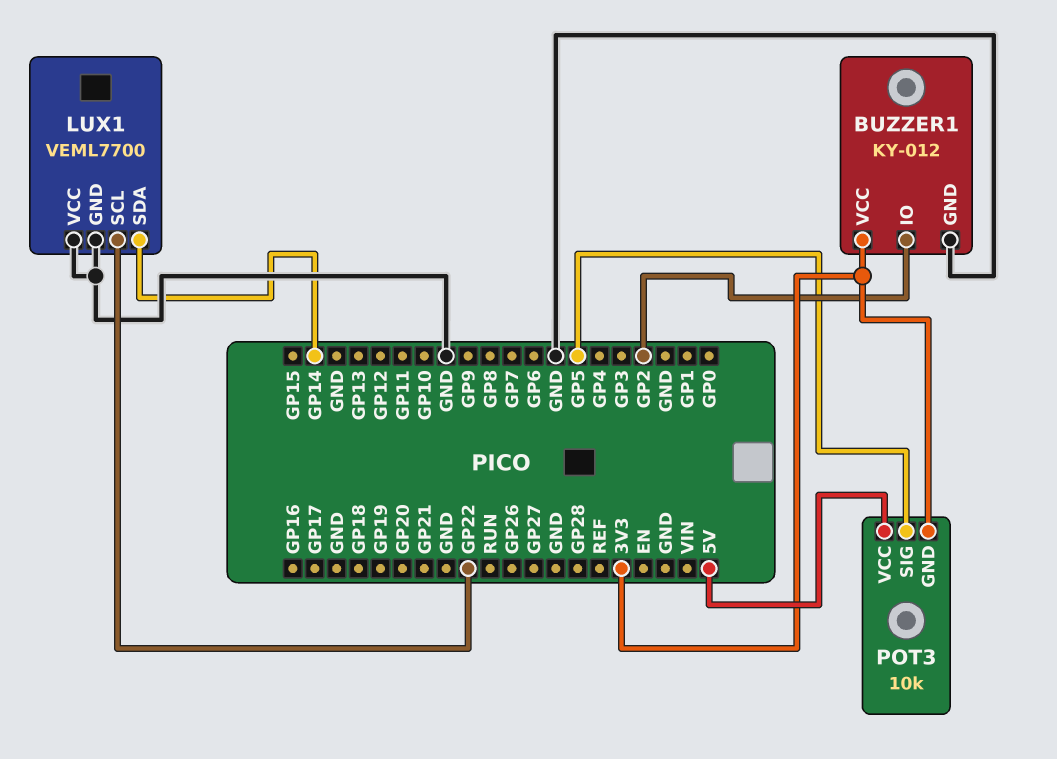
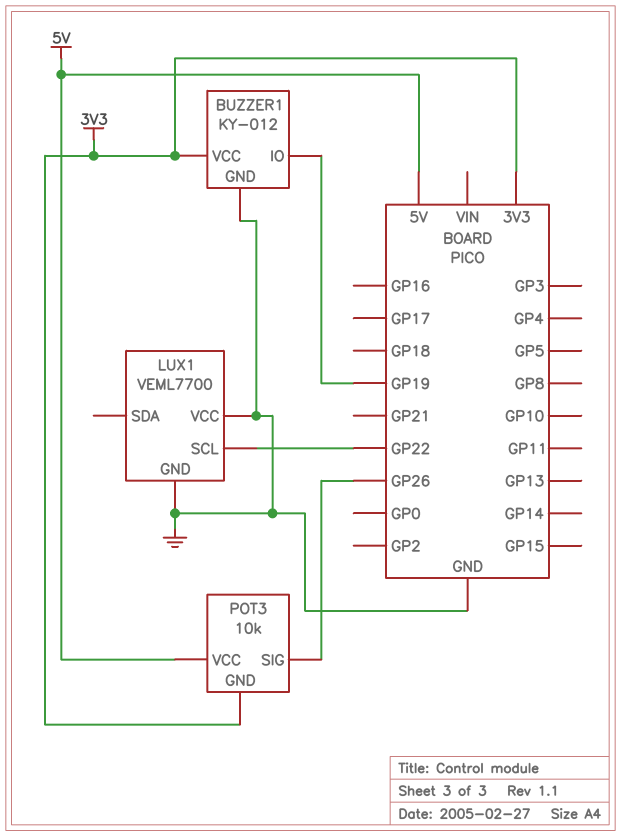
BUZZER1 pin IO: GP2 -> GP19
LUX1 pin SDA: GP14 -> none
POT3 pin SIG: GP5 -> GP26

